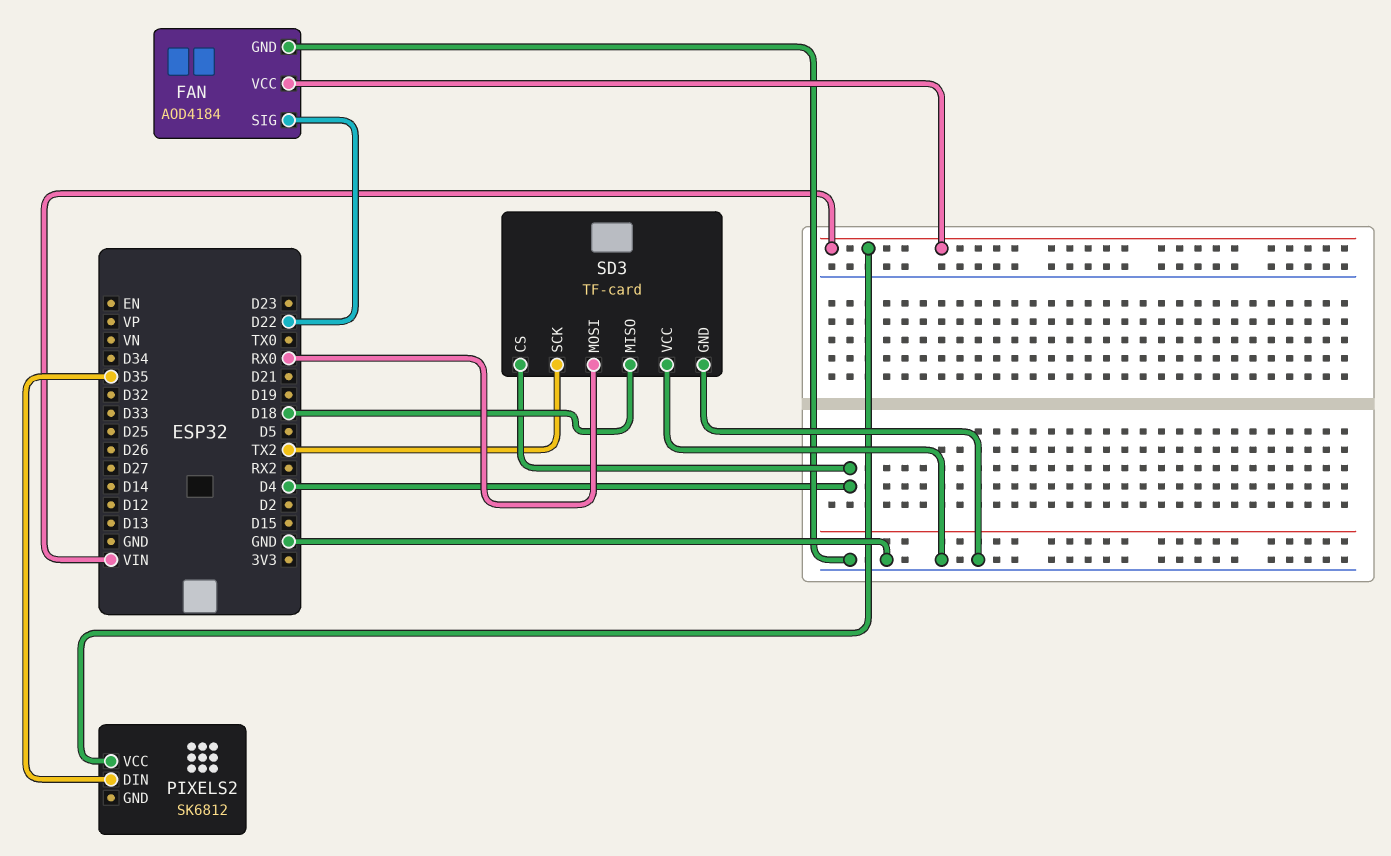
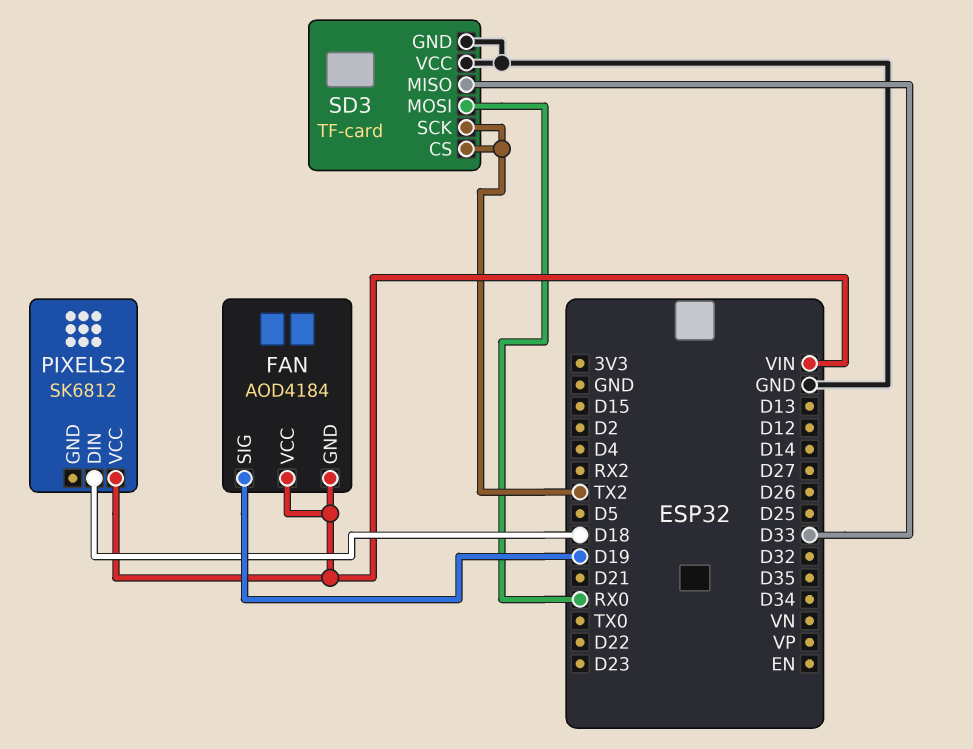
FAN pin GND: GND -> VIN
FAN pin SIG: D22 -> D19
PIXELS2 pin DIN: D35 -> D18
SD3 pin CS: D4 -> TX2
SD3 pin MISO: D18 -> D33

